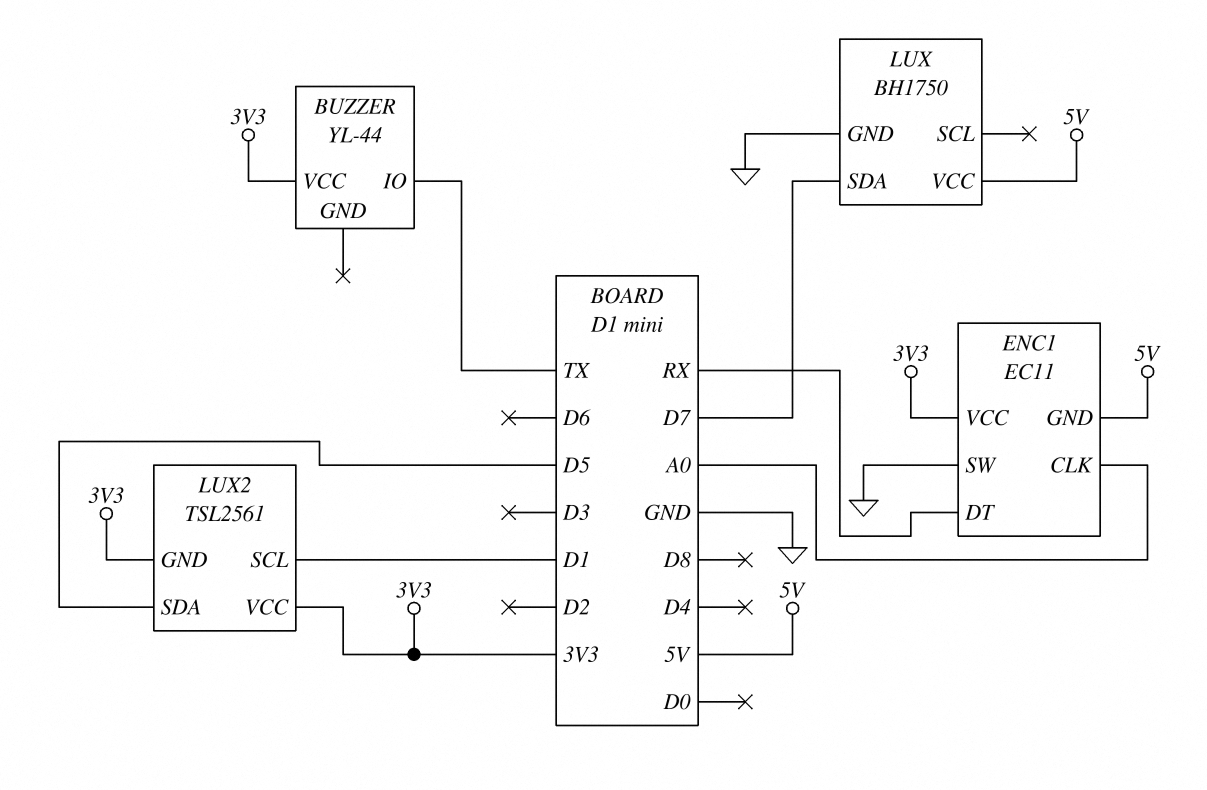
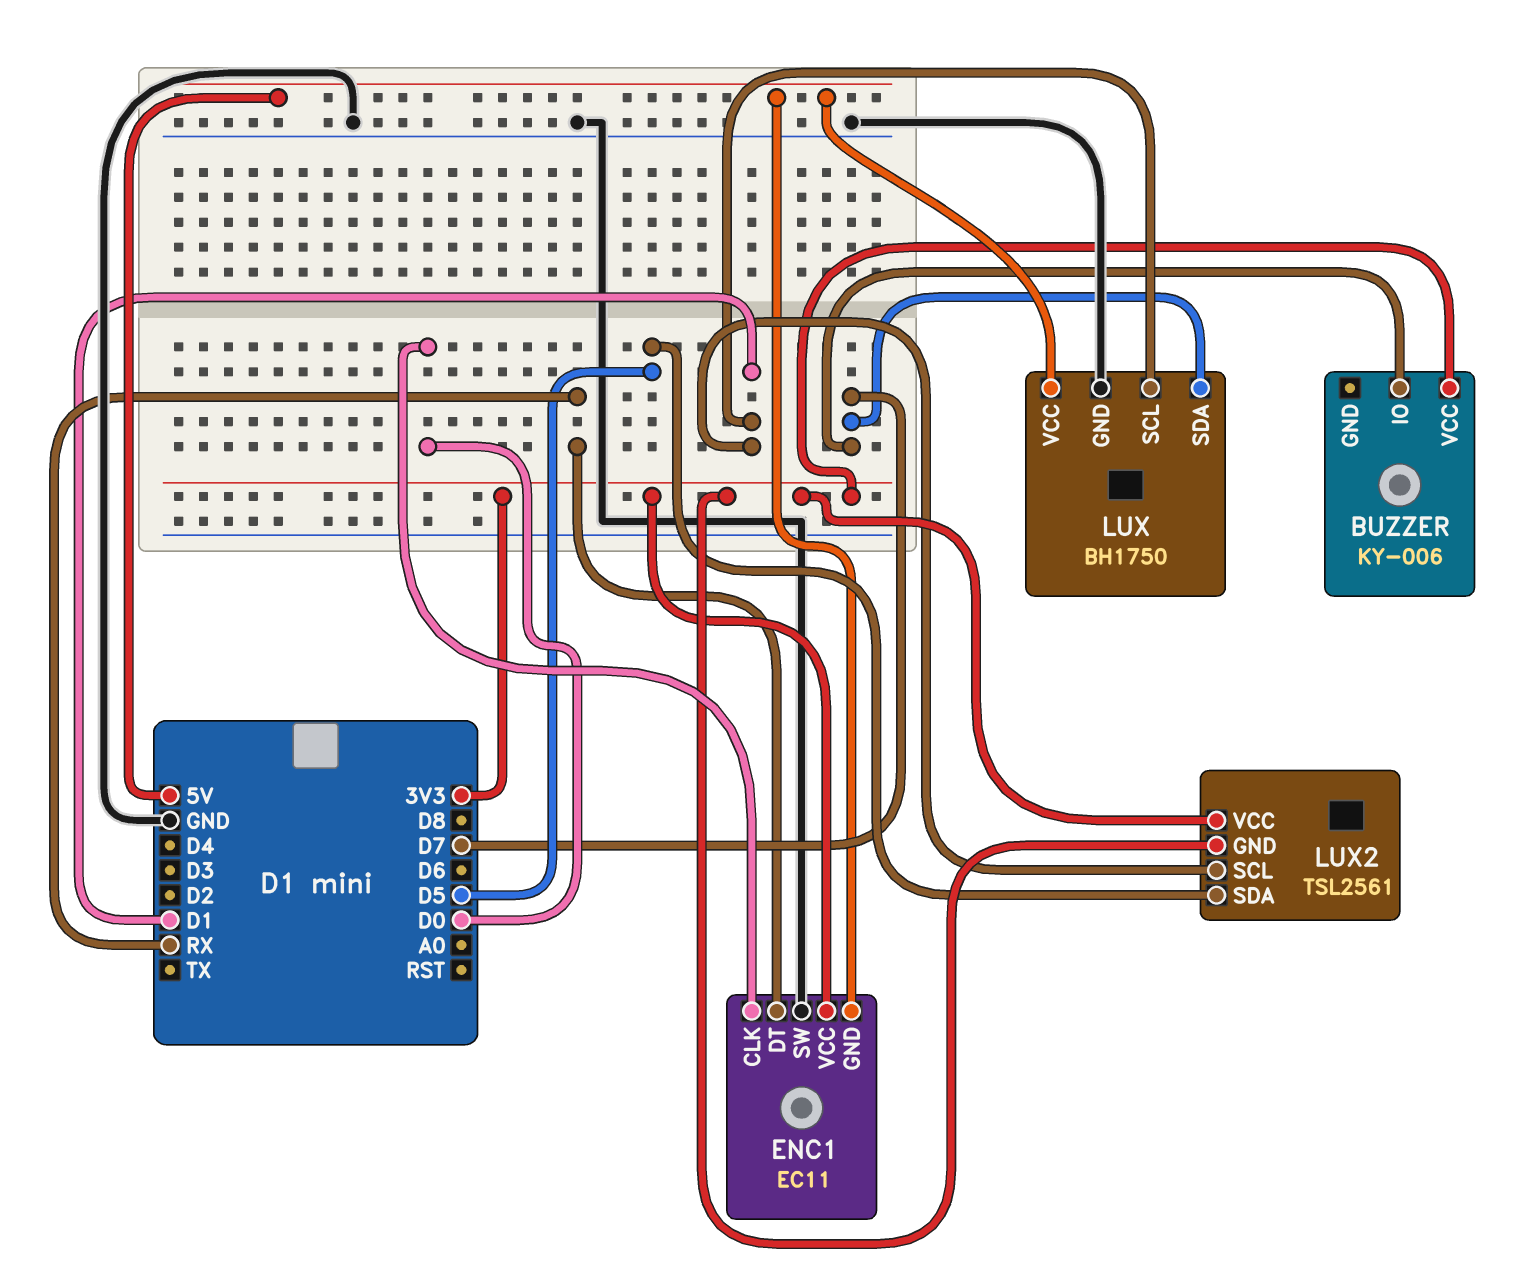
BUZZER: YL-44 -> KY-006
BUZZER pin IO: TX -> D7
ENC1 pin CLK: A0 -> D0
LUX pin SCL: none -> D1

